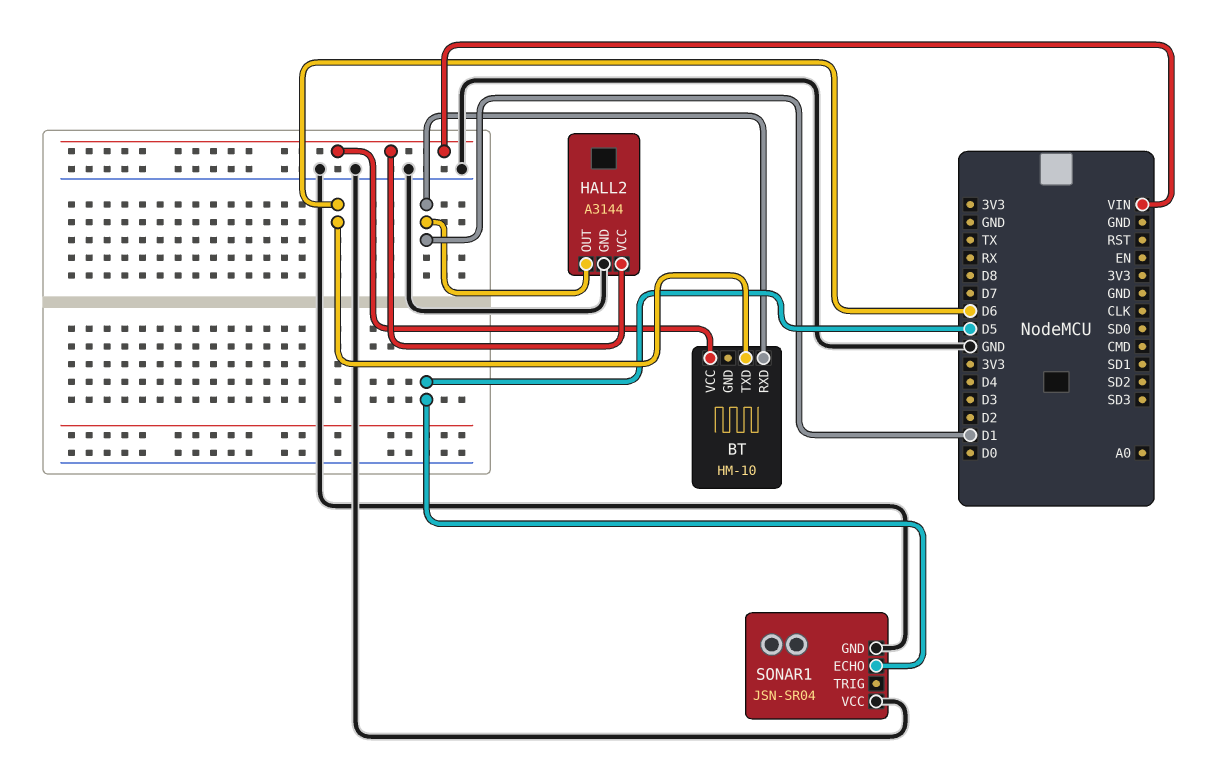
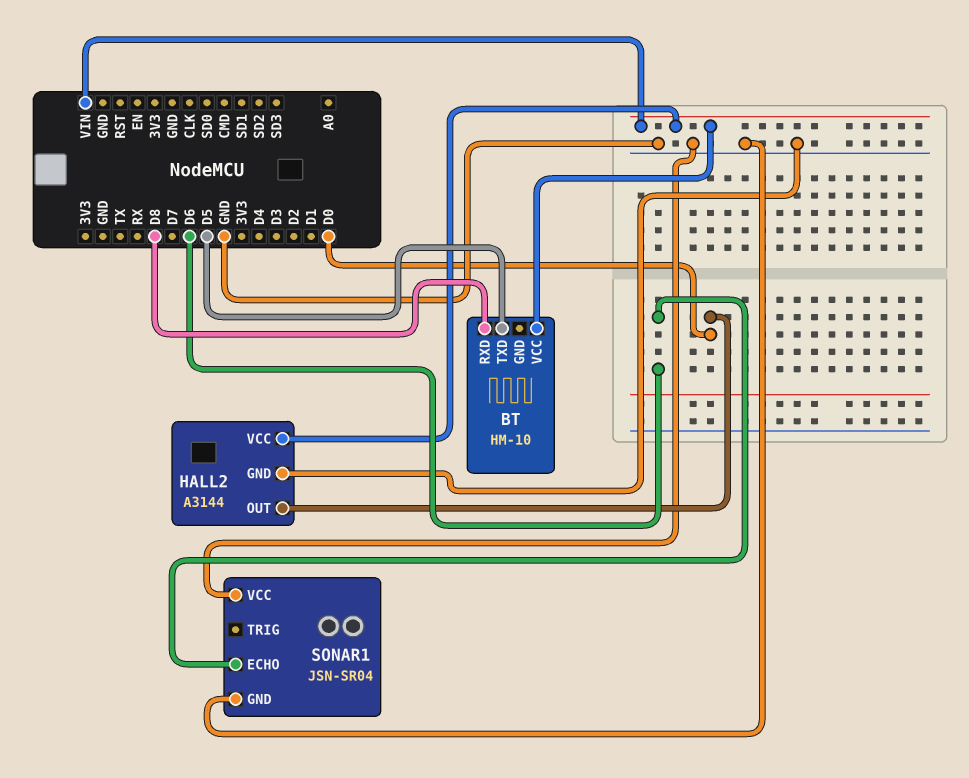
BT pin RXD: D1 -> D8
BT pin TXD: D6 -> D5
HALL2 pin OUT: D1 -> D0
SONAR1 pin ECHO: D5 -> D6

